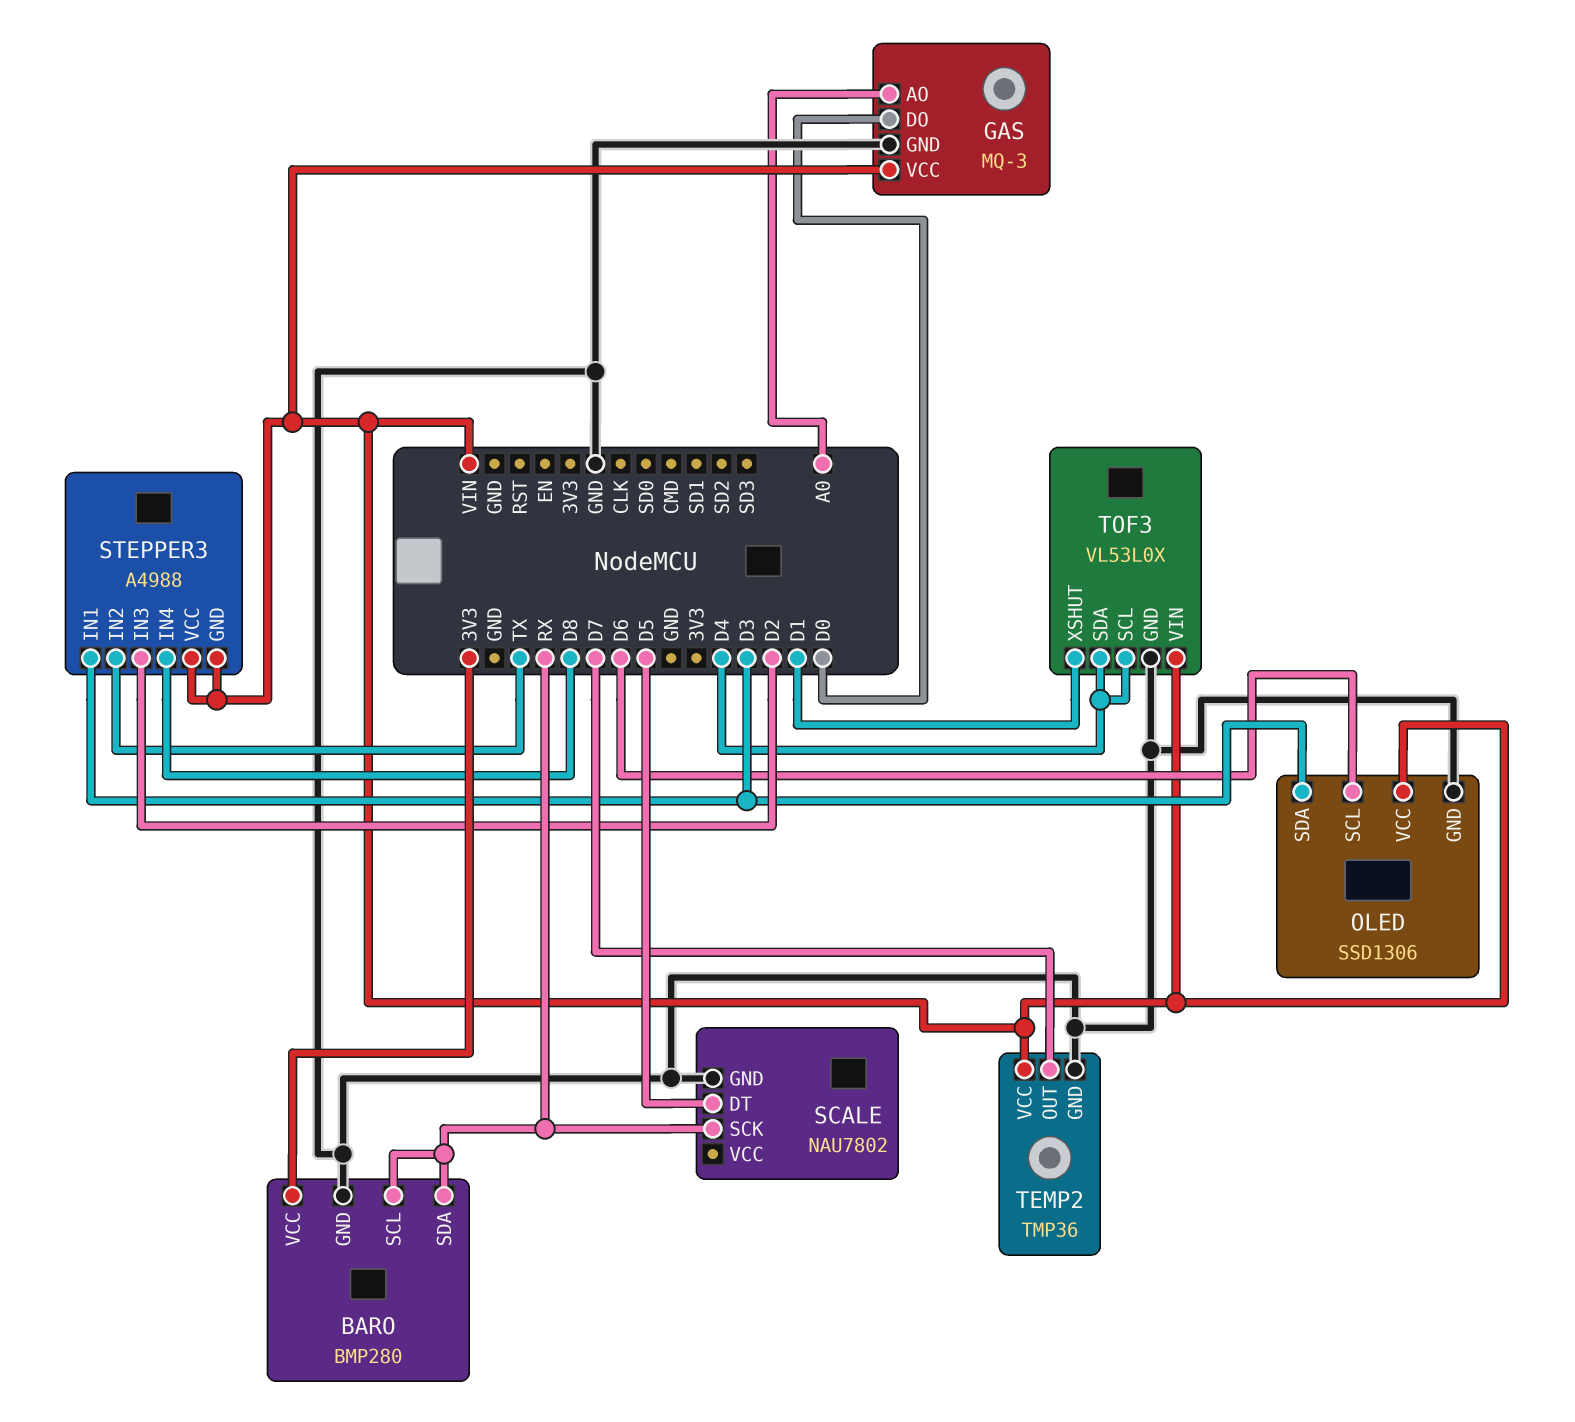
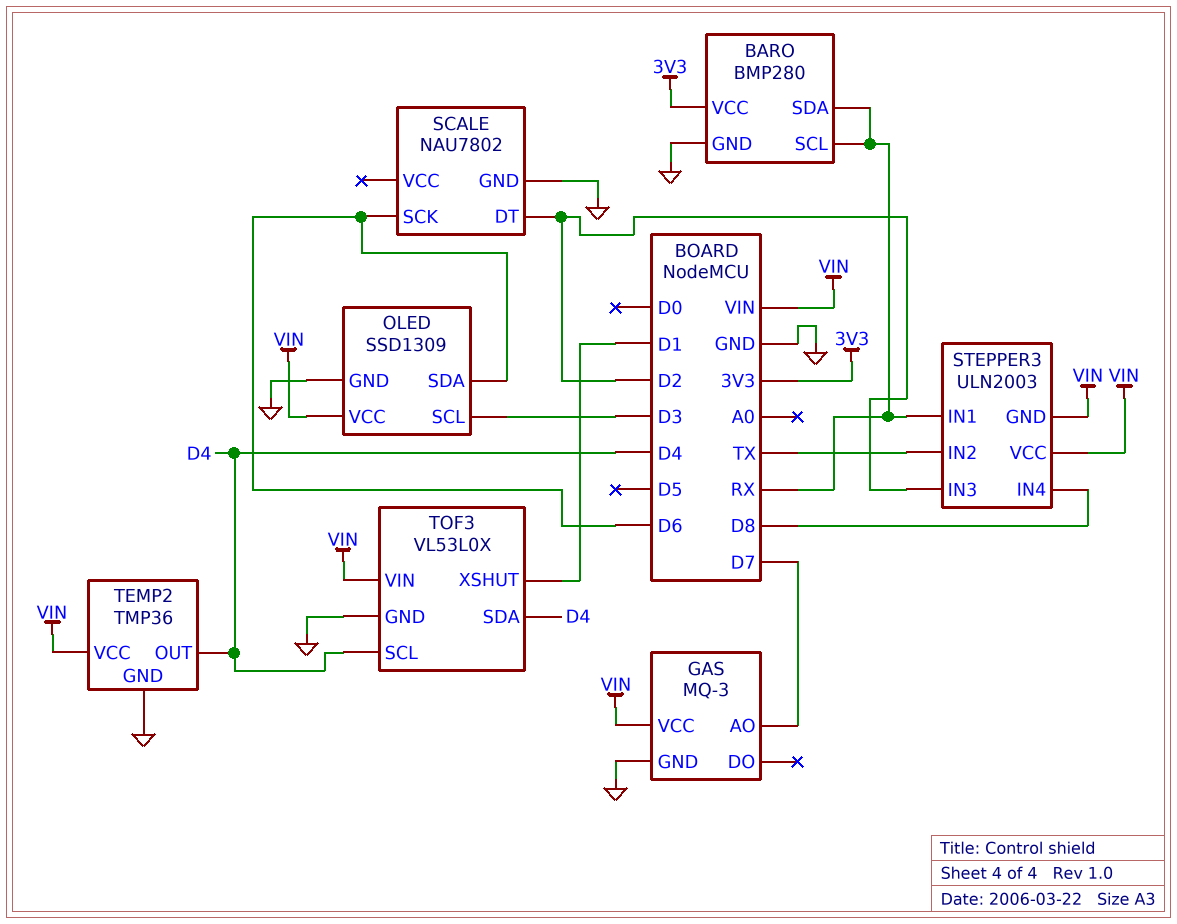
GAS pin AO: A0 -> D7
GAS pin DO: D0 -> none
OLED: SSD1306 -> SSD1309
OLED pin SCL: D6 -> D3
OLED pin SDA: D3 -> D6
SCALE pin DT: D5 -> D2
SCALE pin SCK: RX -> D6
STEPPER3: A4988 -> ULN2003
STEPPER3 pin IN1: D3 -> RX
TEMP2 pin OUT: D7 -> D4

